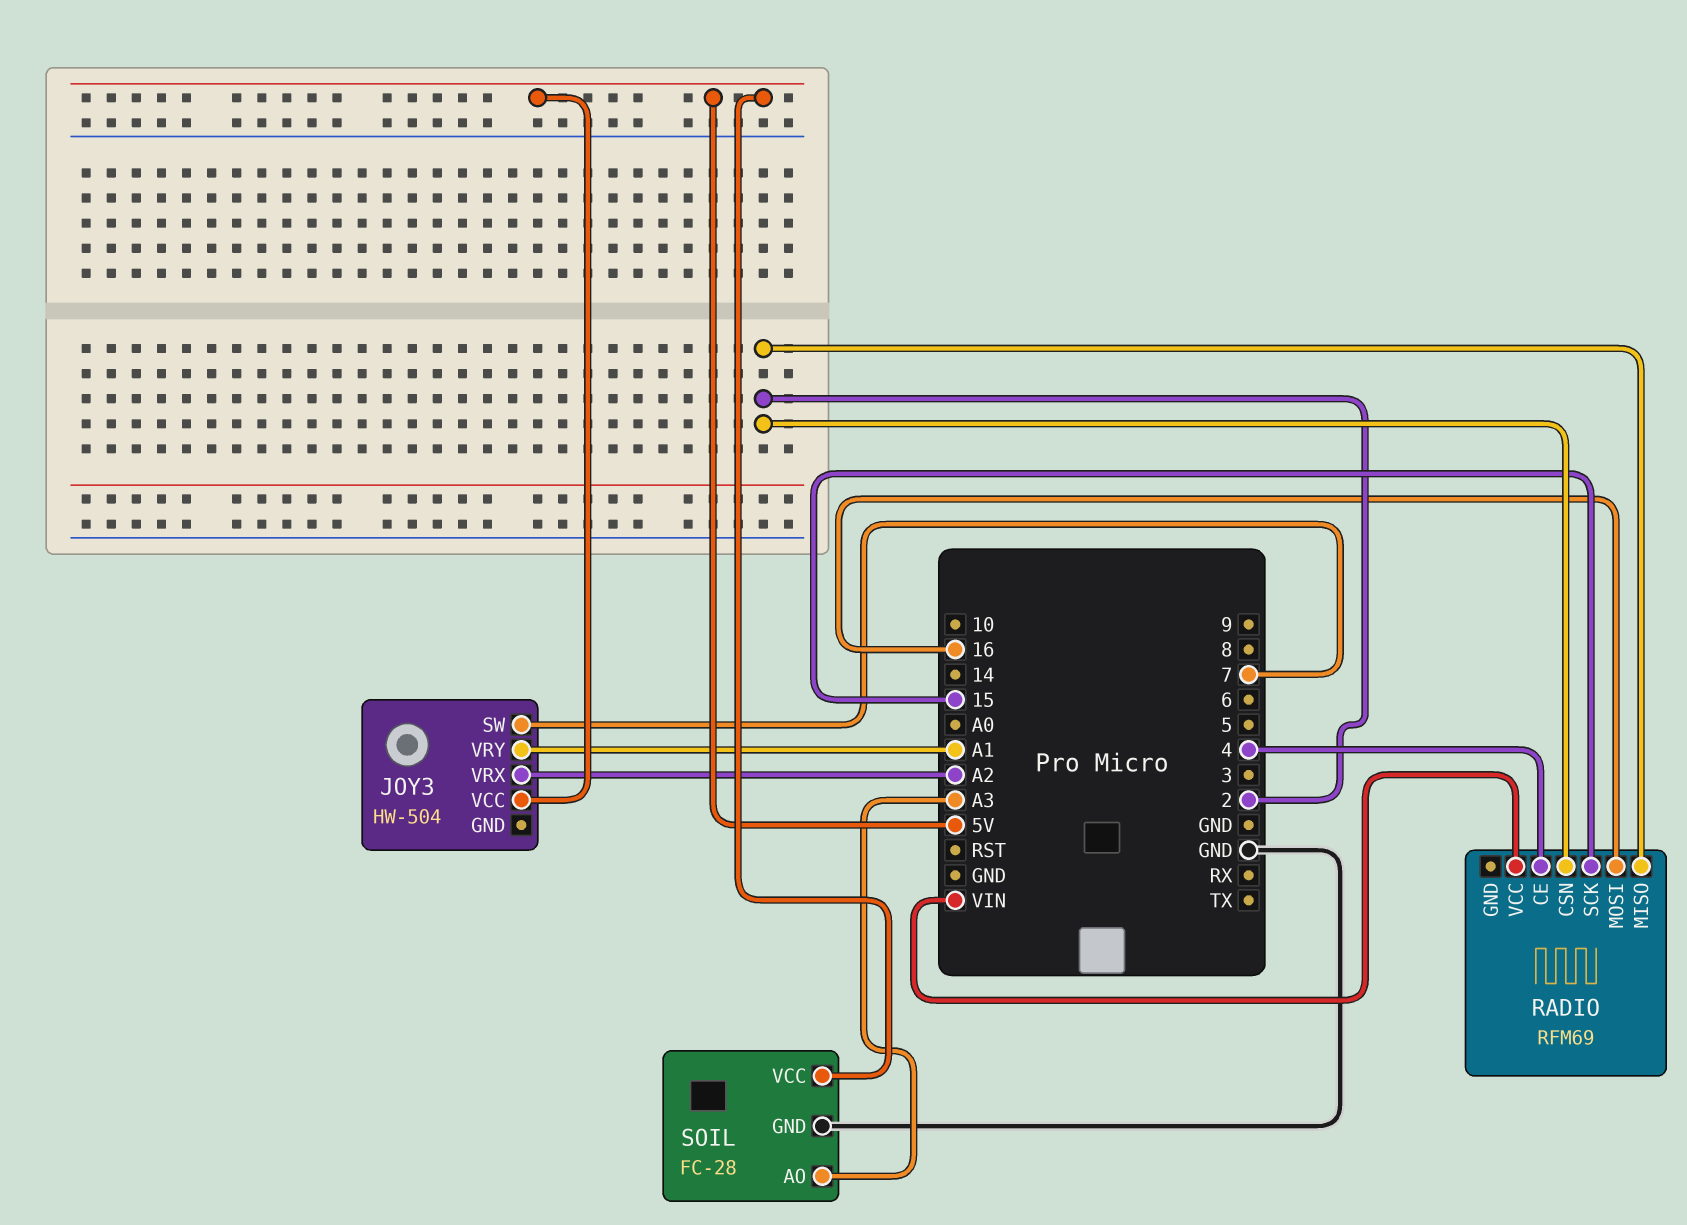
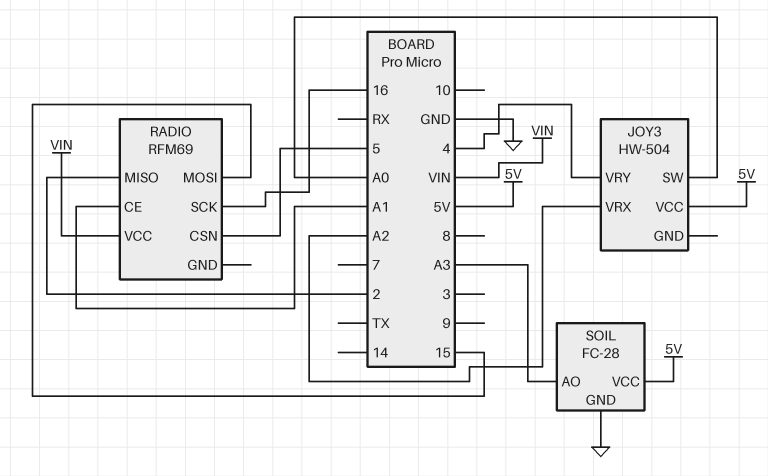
JOY3 pin SW: 7 -> A0
JOY3 pin VRY: A1 -> 4
RADIO pin CE: 4 -> A1
RADIO pin CSN: 2 -> 5
RADIO pin MOSI: 16 -> 15
RADIO pin SCK: 15 -> 16

